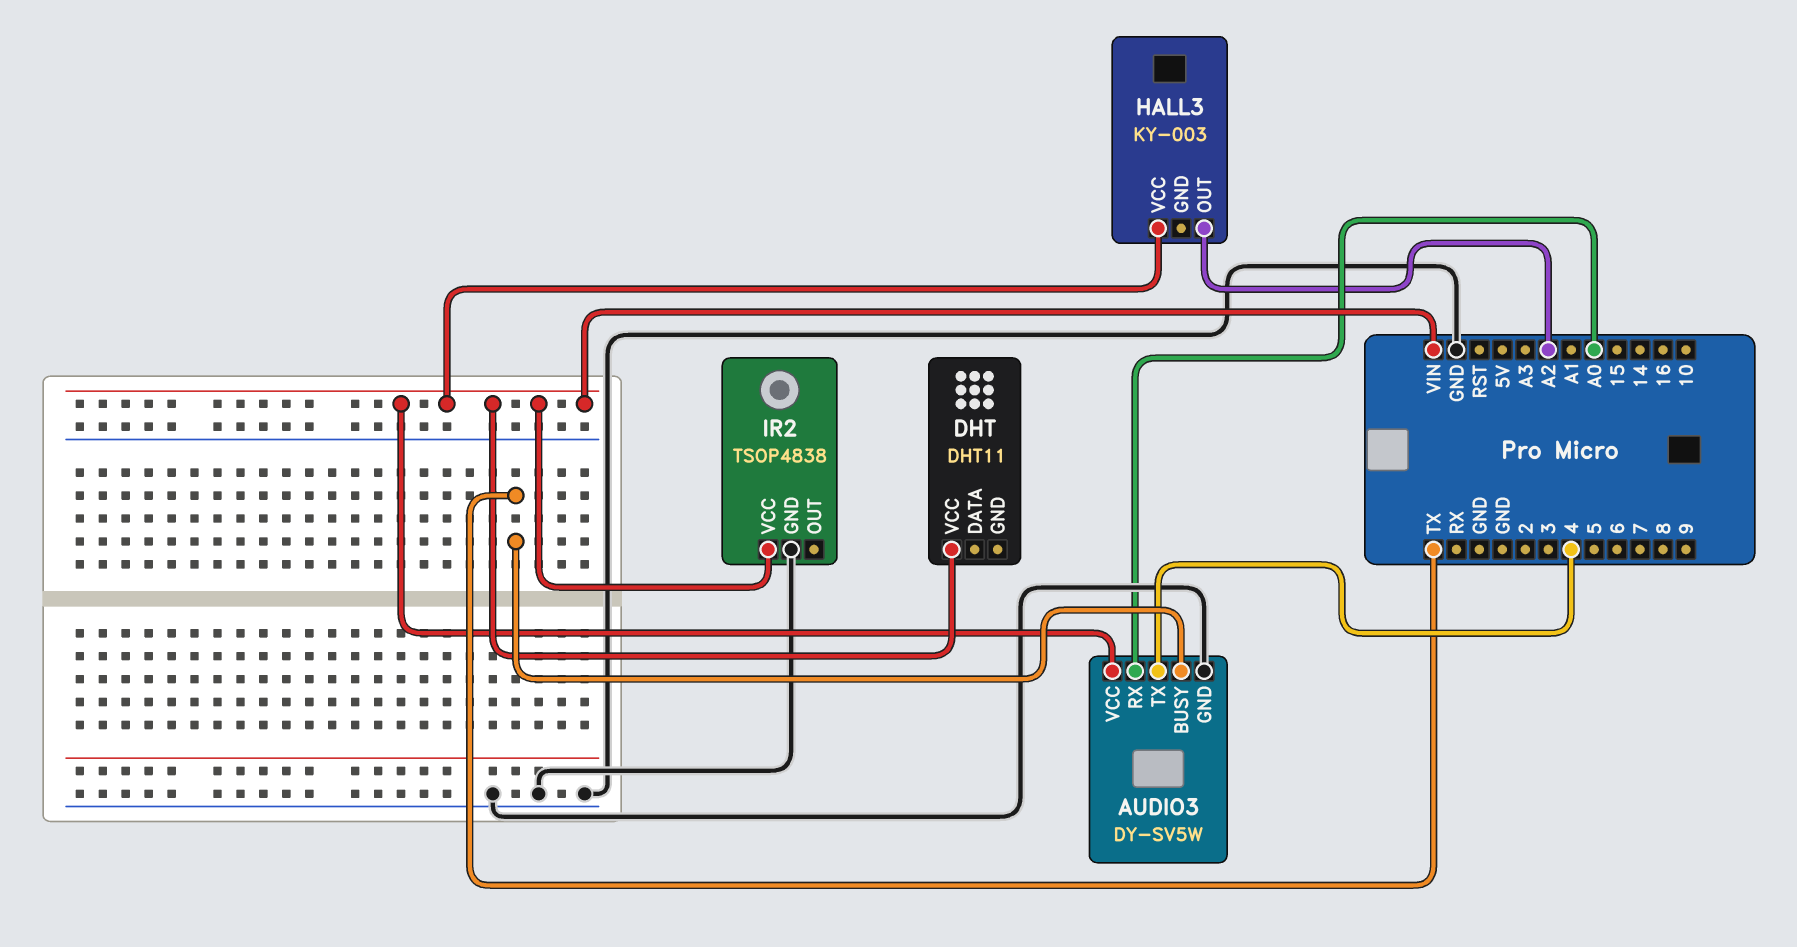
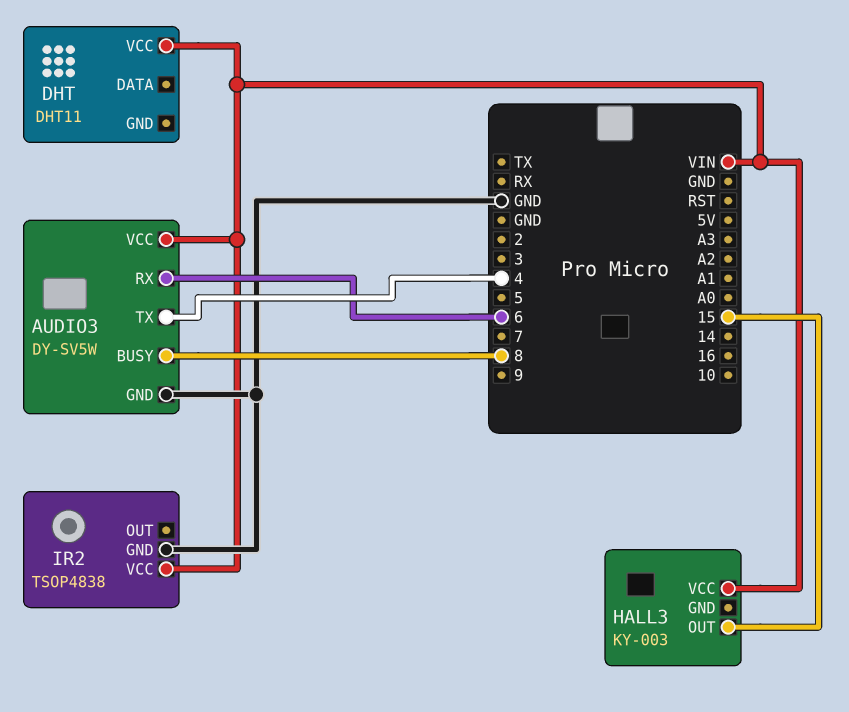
AUDIO3 pin BUSY: TX -> 8
AUDIO3 pin RX: A0 -> 6
HALL3 pin OUT: A2 -> 15

